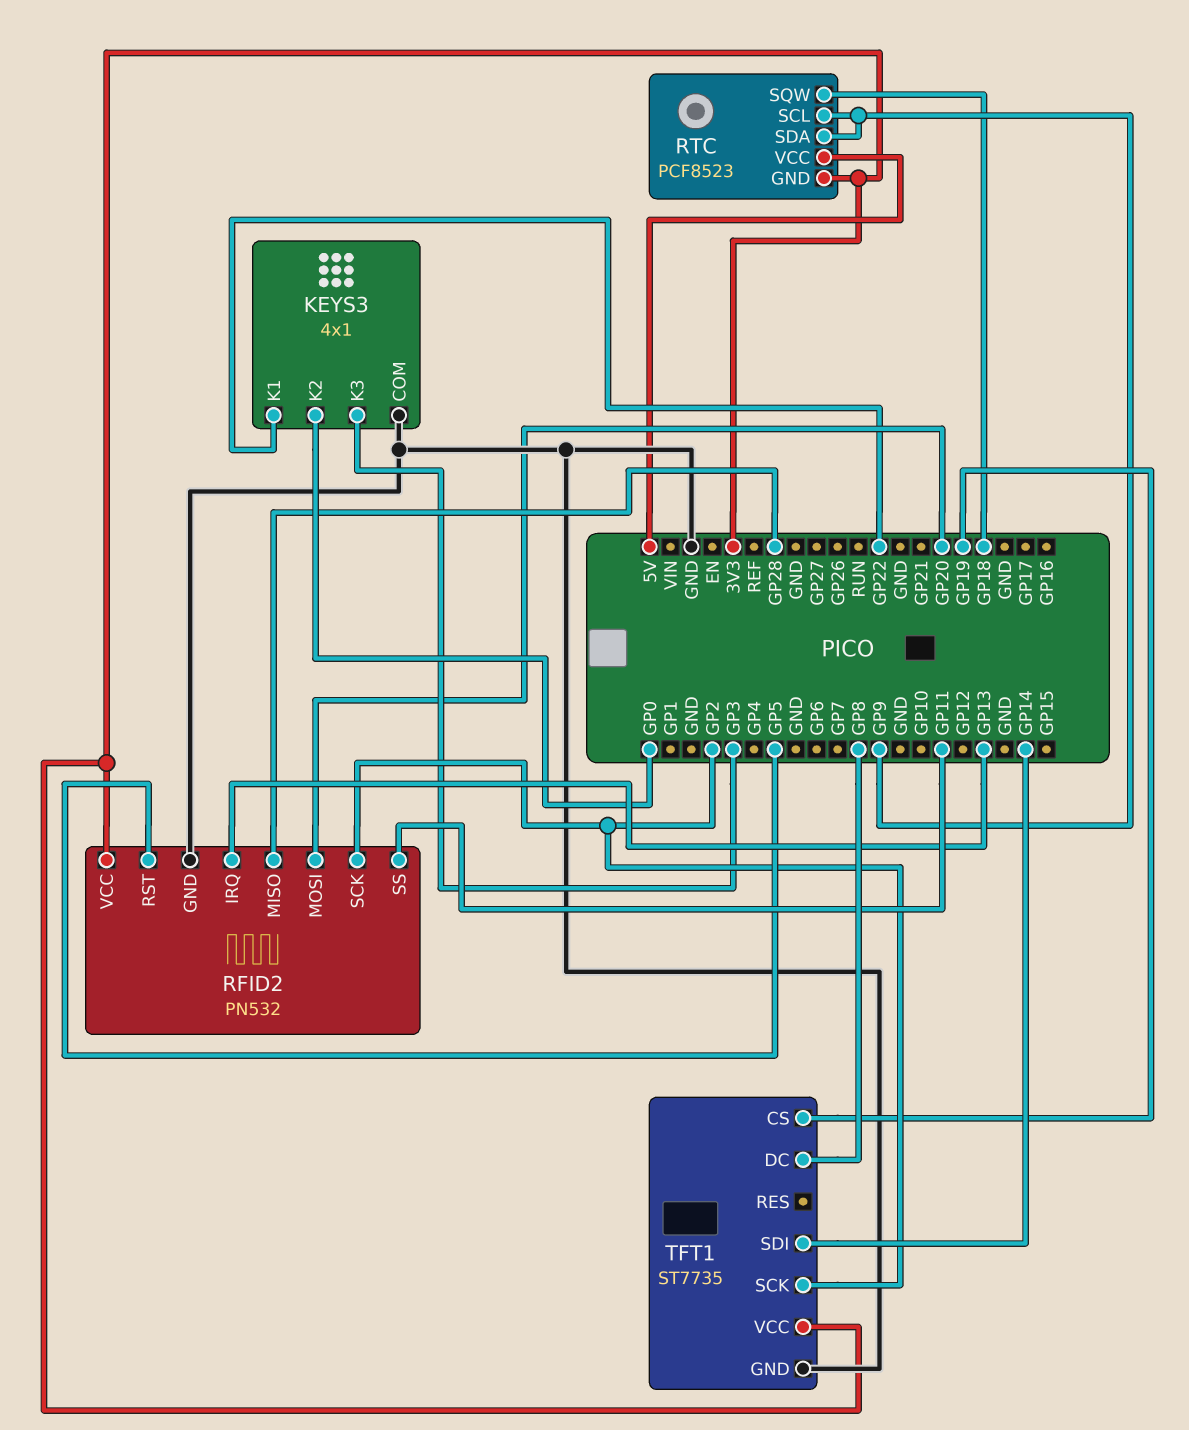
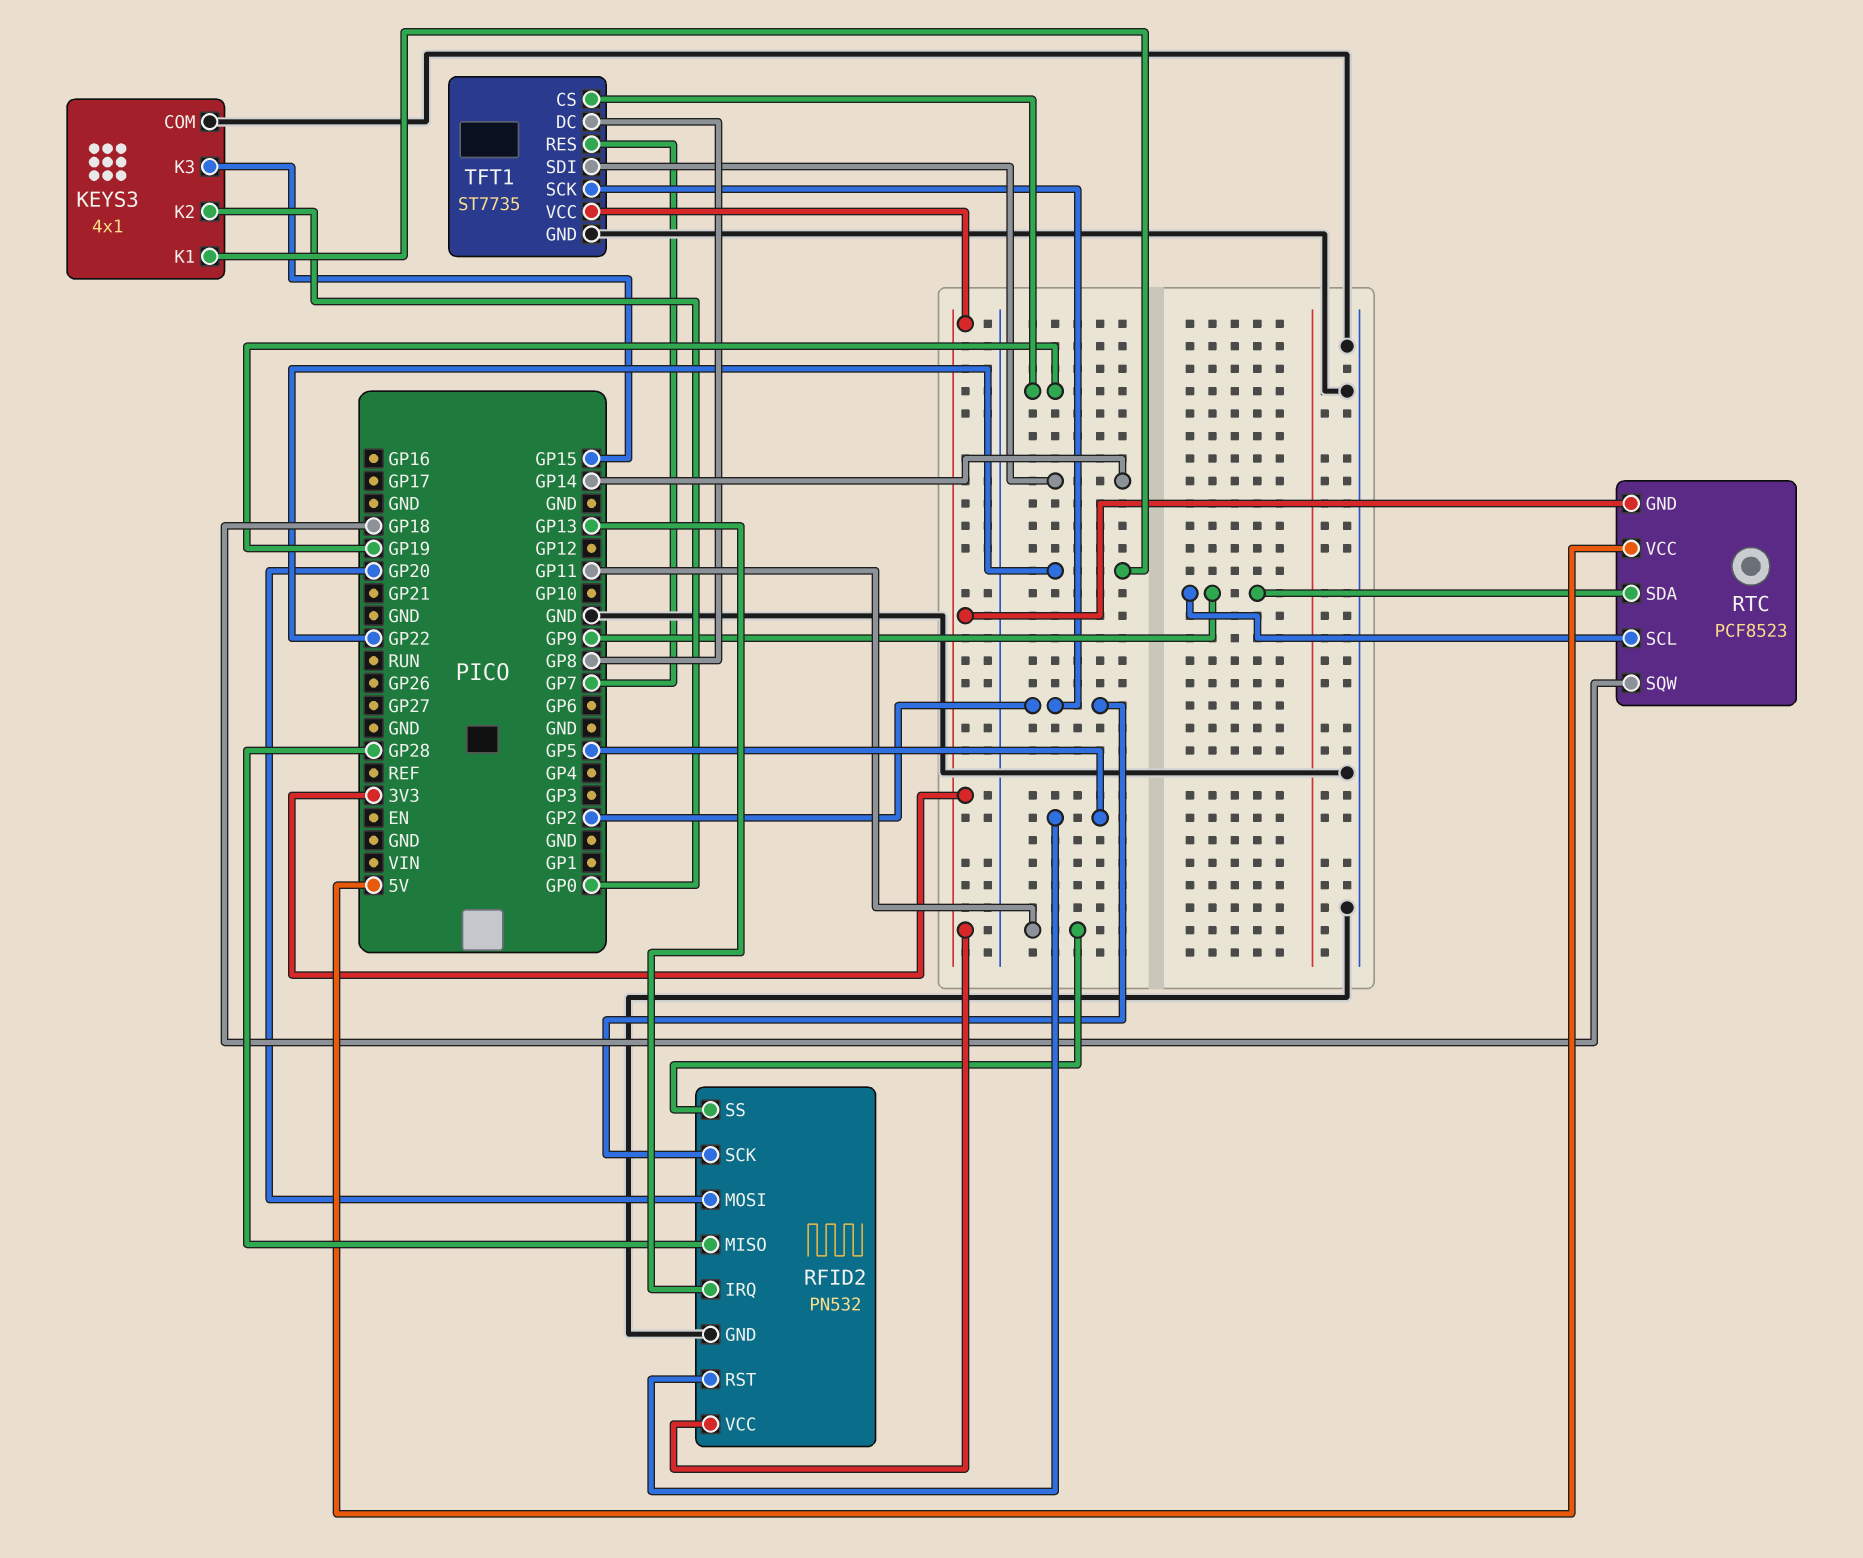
KEYS3 pin K3: GP3 -> GP15
TFT1 pin RES: none -> GP7

